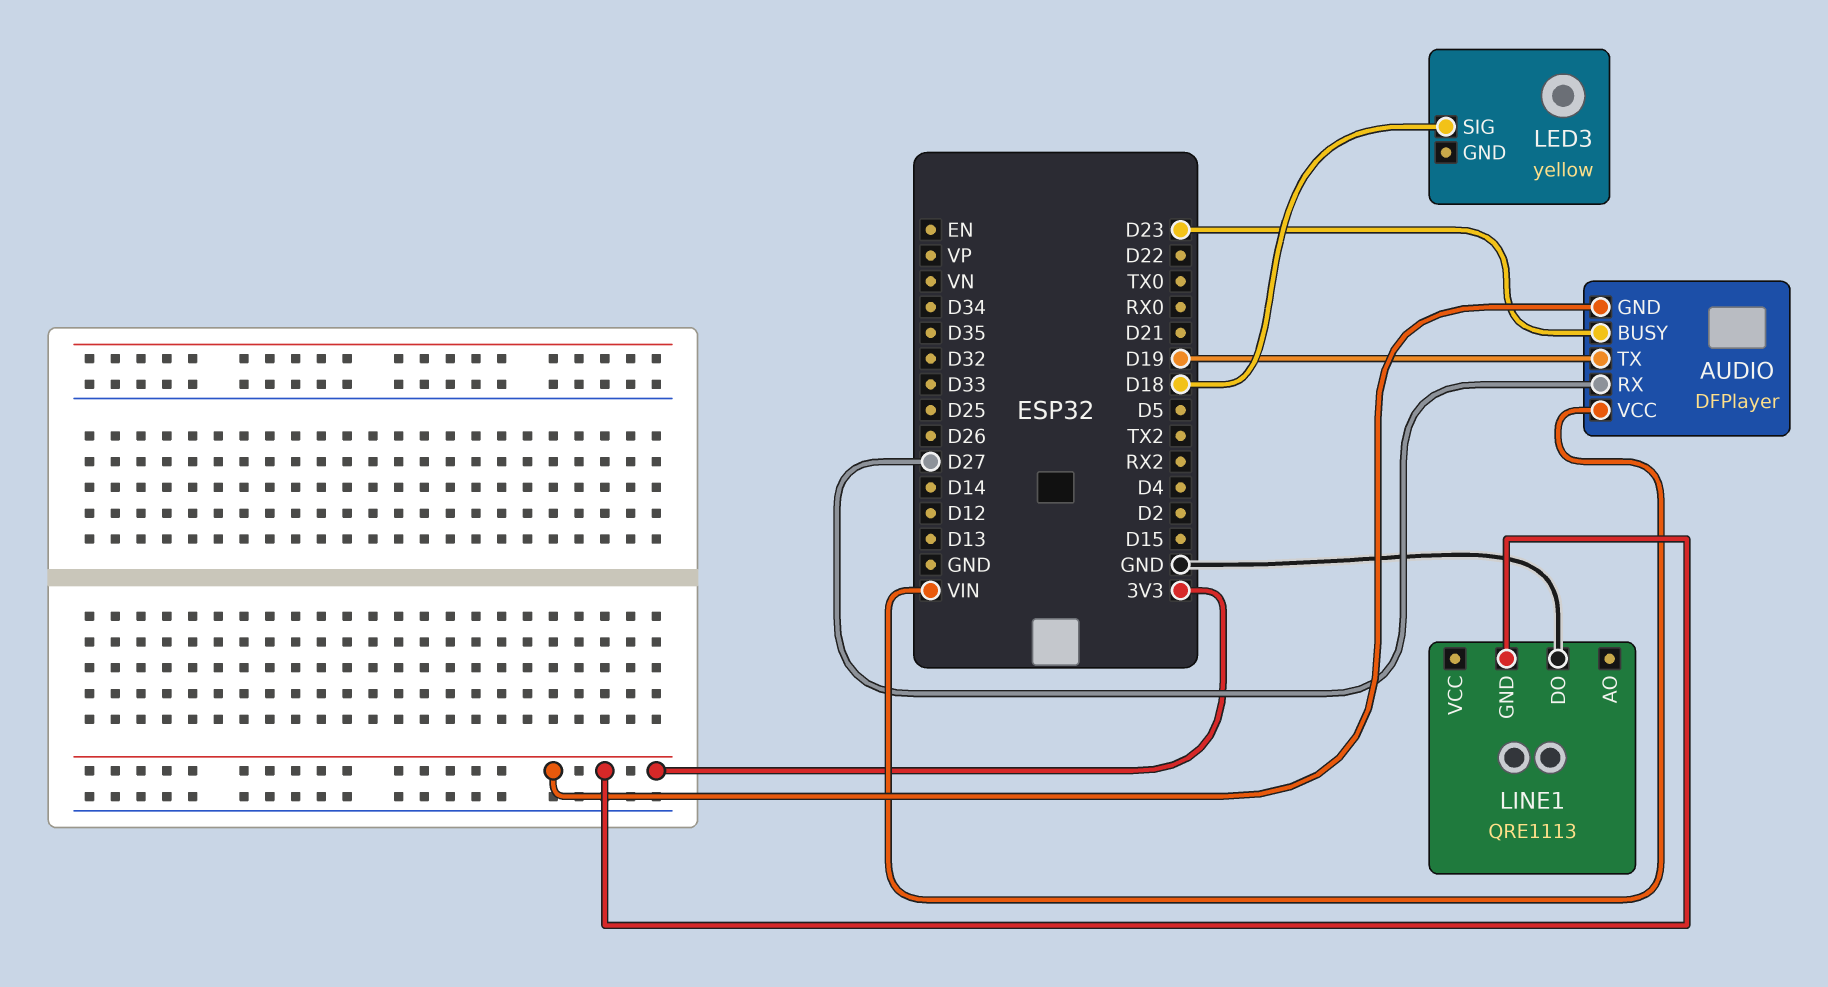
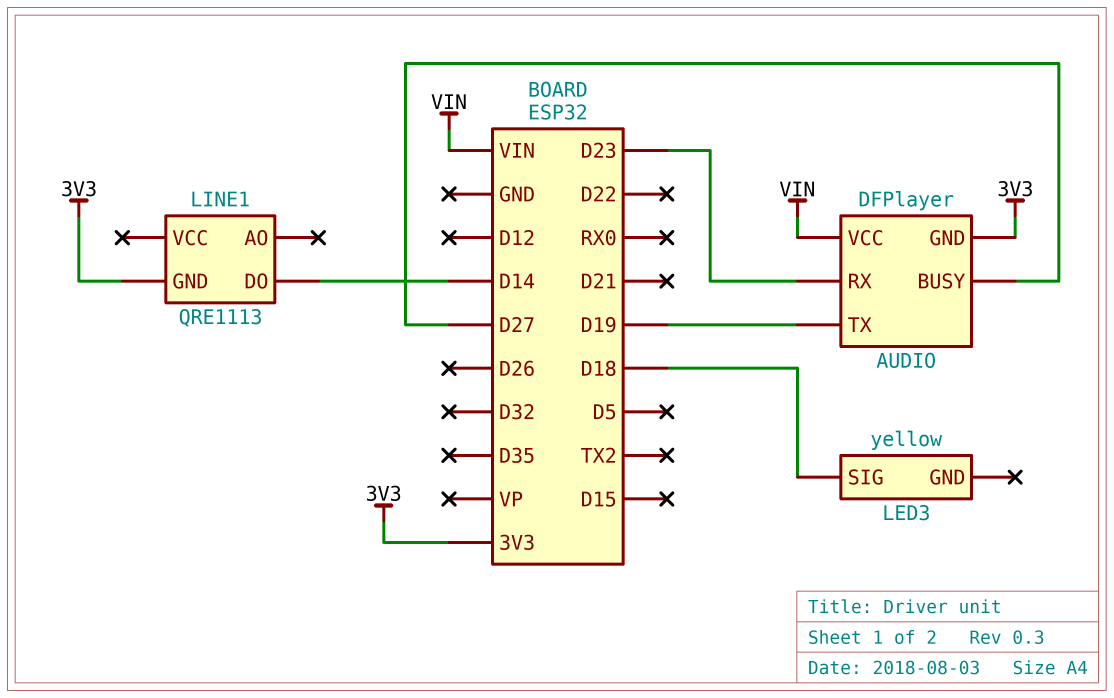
AUDIO pin BUSY: D23 -> D27
AUDIO pin RX: D27 -> D23
LINE1 pin DO: GND -> D14

